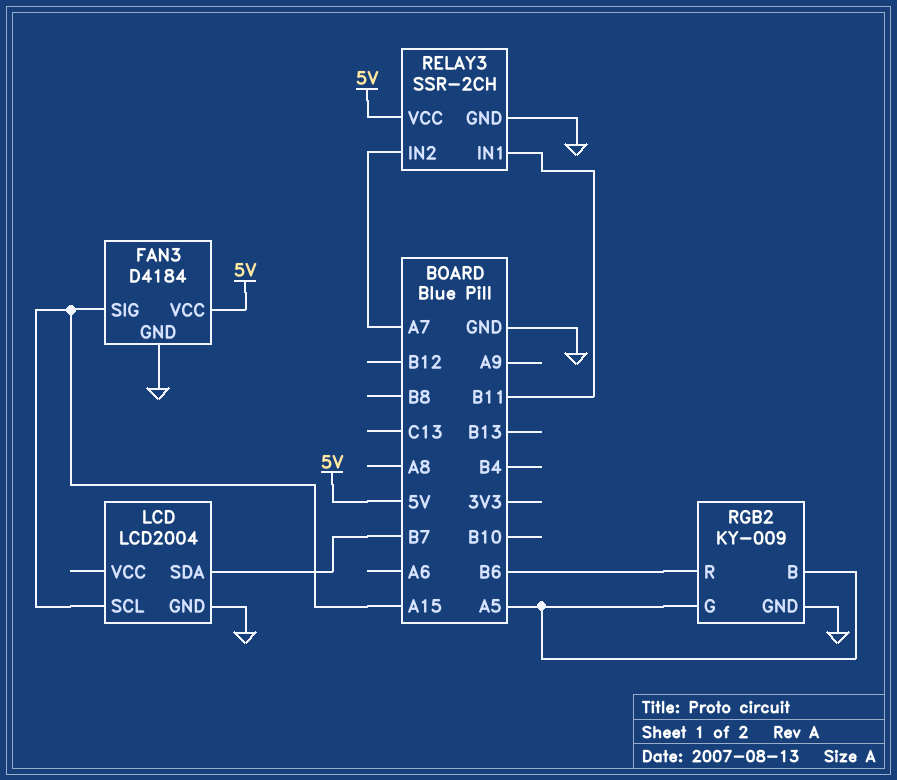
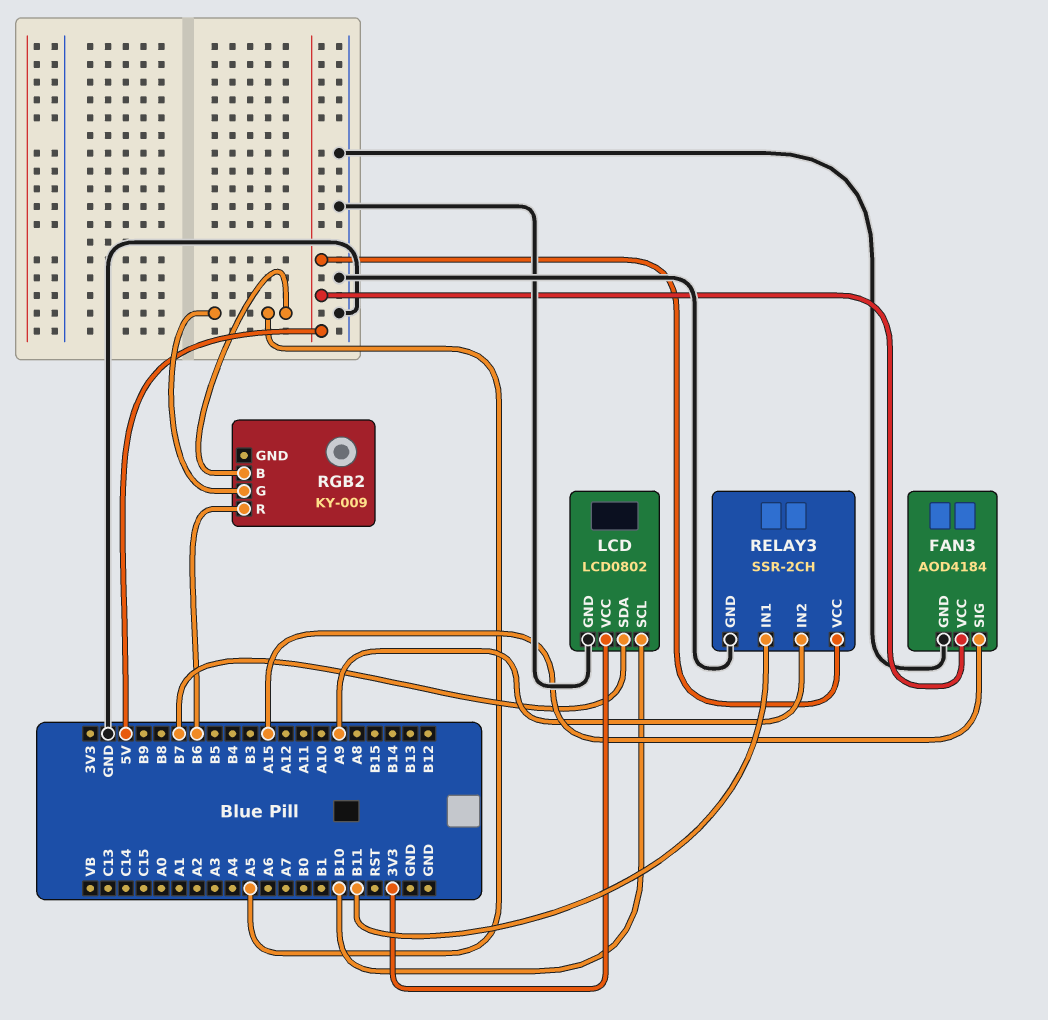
FAN3: D4184 -> AOD4184
LCD: LCD2004 -> LCD0802
LCD pin SCL: A15 -> B10
LCD pin VCC: none -> 3V3
RELAY3 pin IN2: A7 -> A9
RGB2 pin GND: GND -> none

